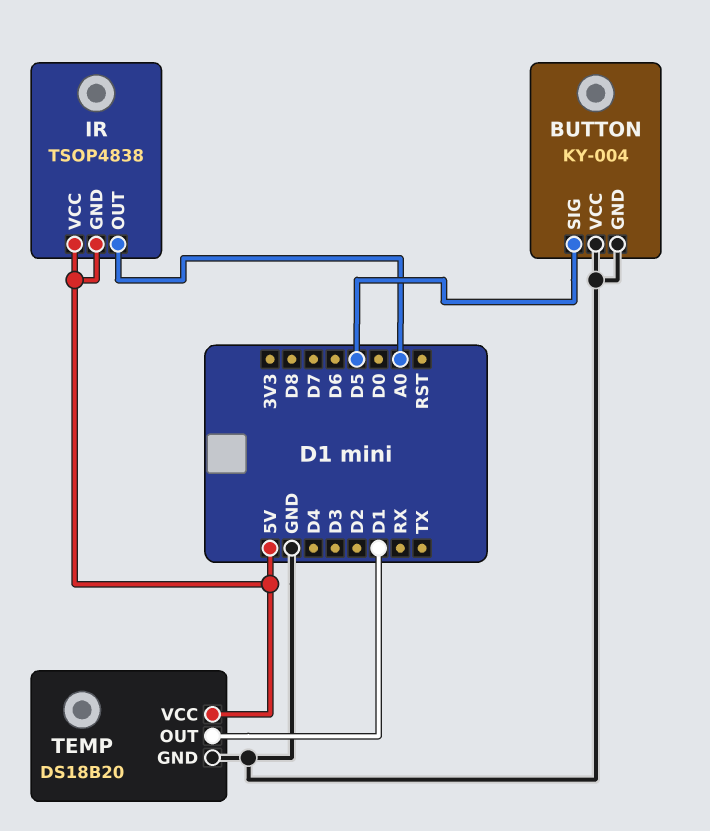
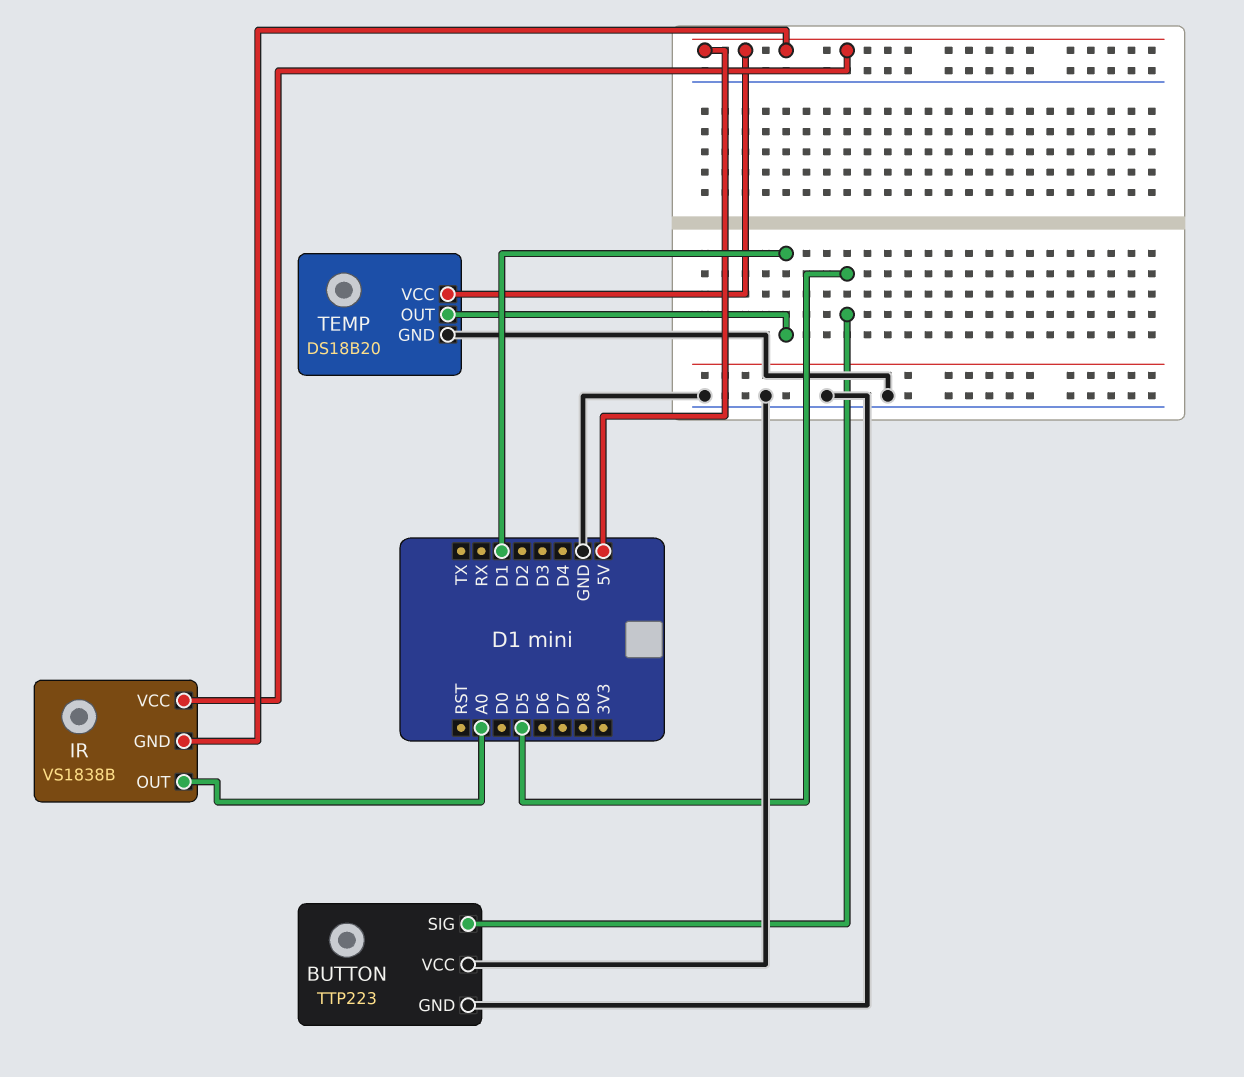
BUTTON: KY-004 -> TTP223
IR: TSOP4838 -> VS1838B

